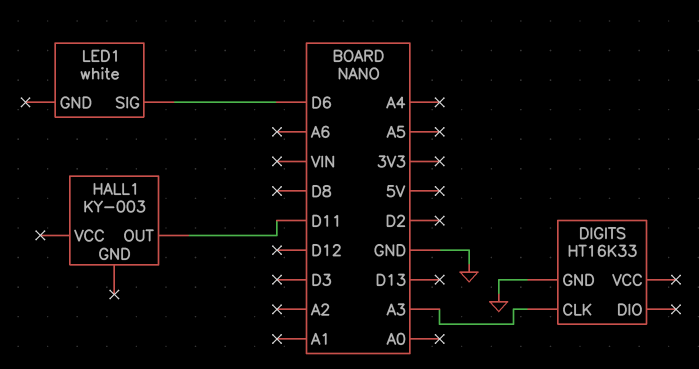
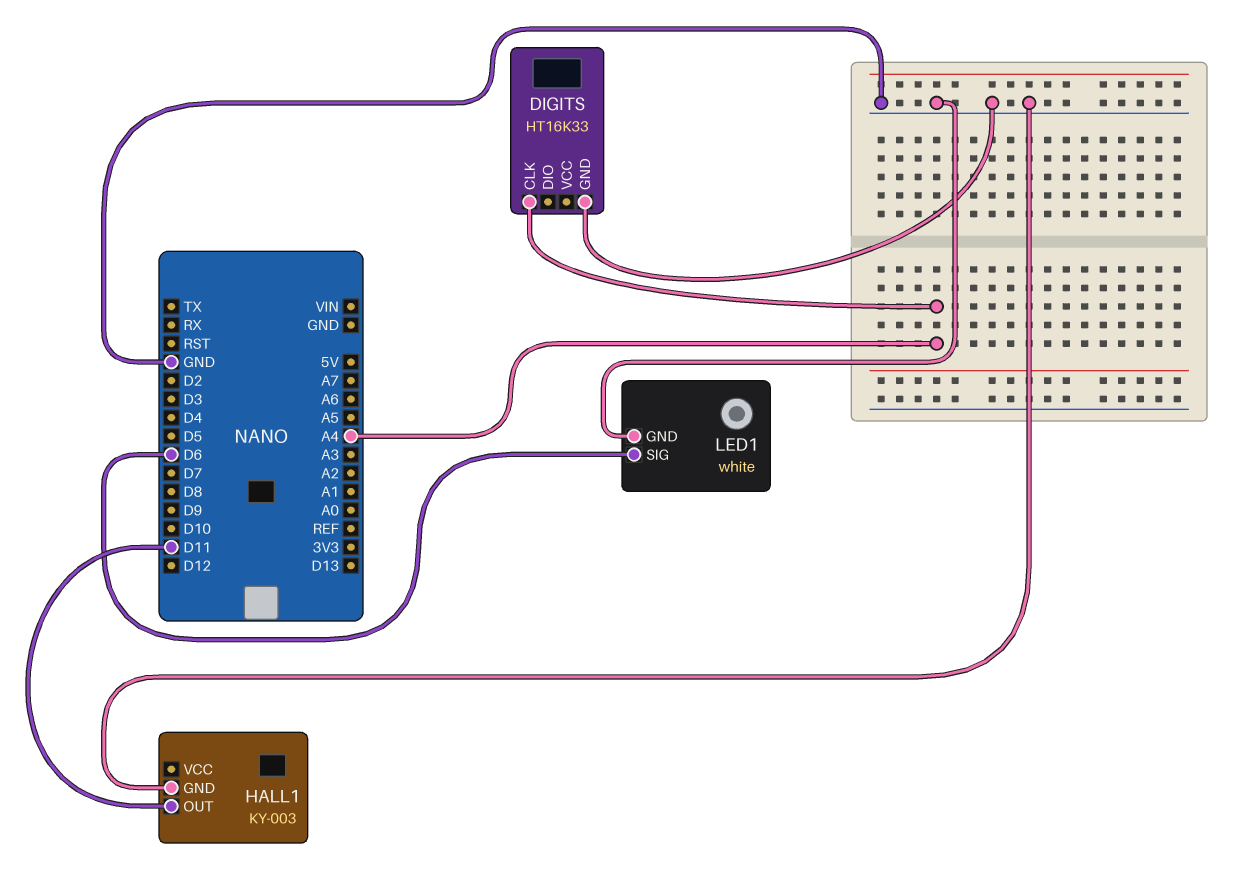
DIGITS pin CLK: A3 -> A4
HALL1 pin GND: none -> GND
LED1 pin GND: none -> GND

